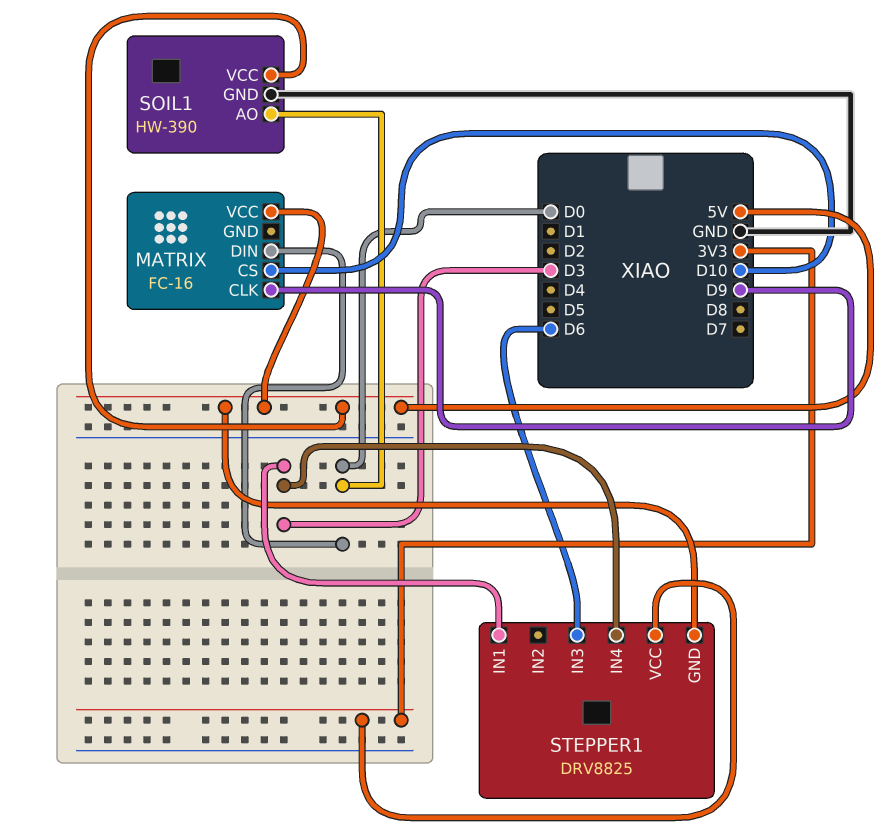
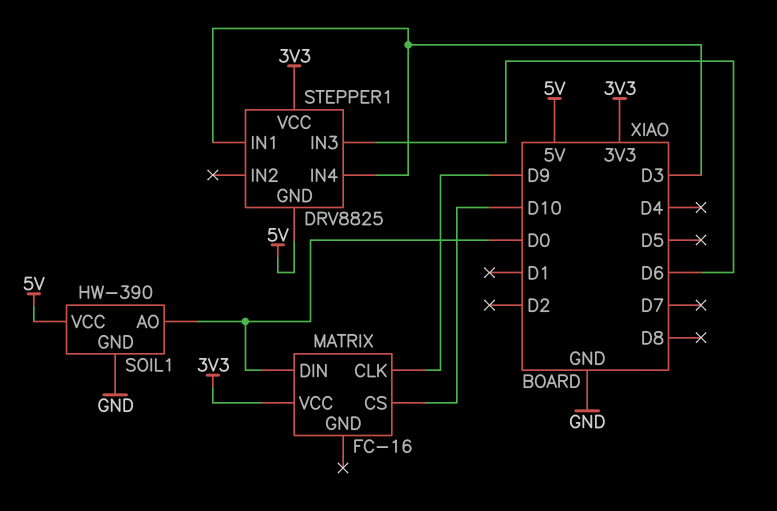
MATRIX pin VCC: 5V -> 3V3

